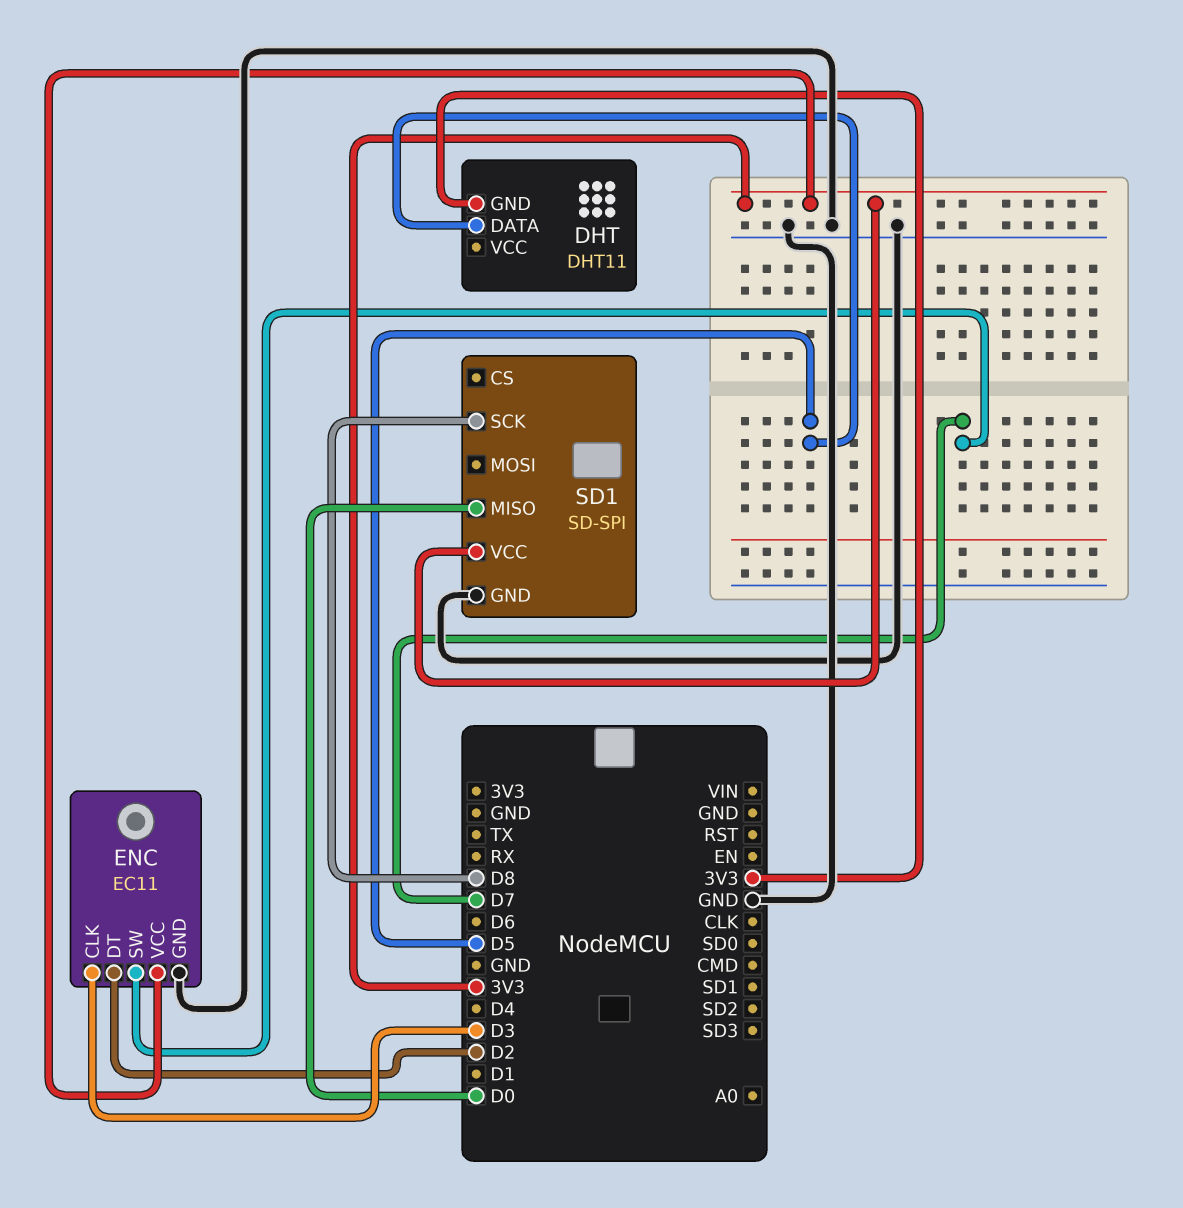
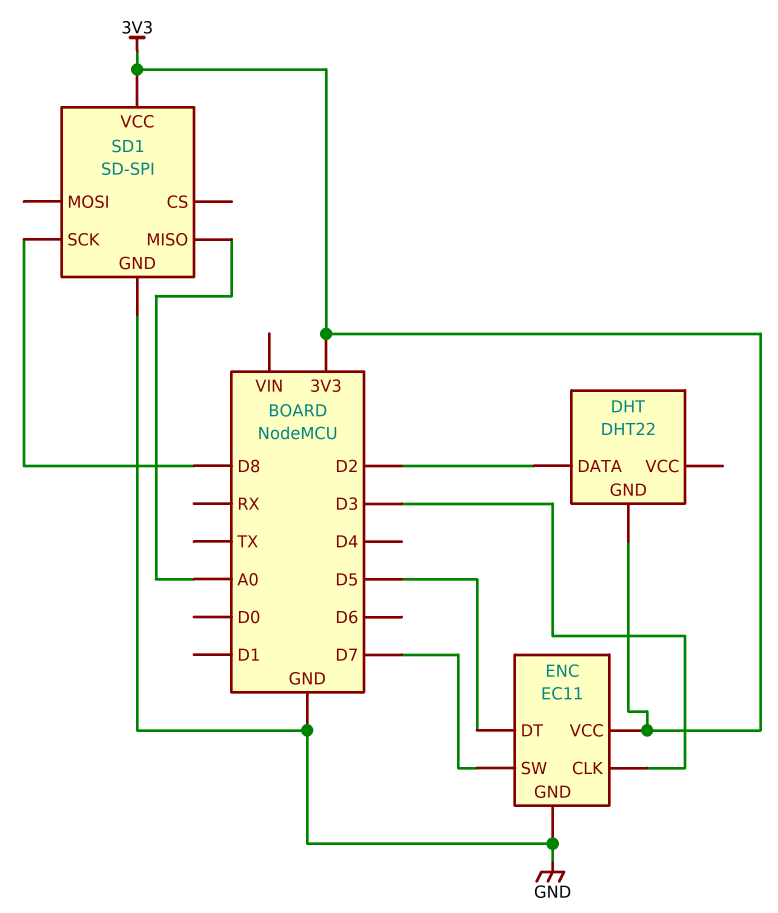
DHT: DHT11 -> DHT22
DHT pin DATA: D5 -> D2
ENC pin DT: D2 -> D5
SD1 pin MISO: D0 -> A0

